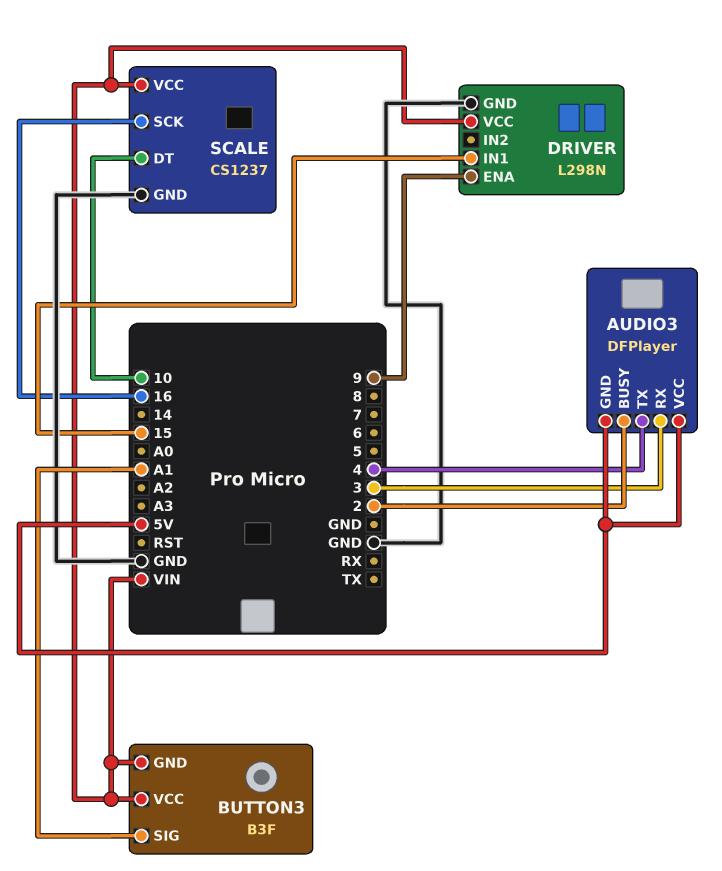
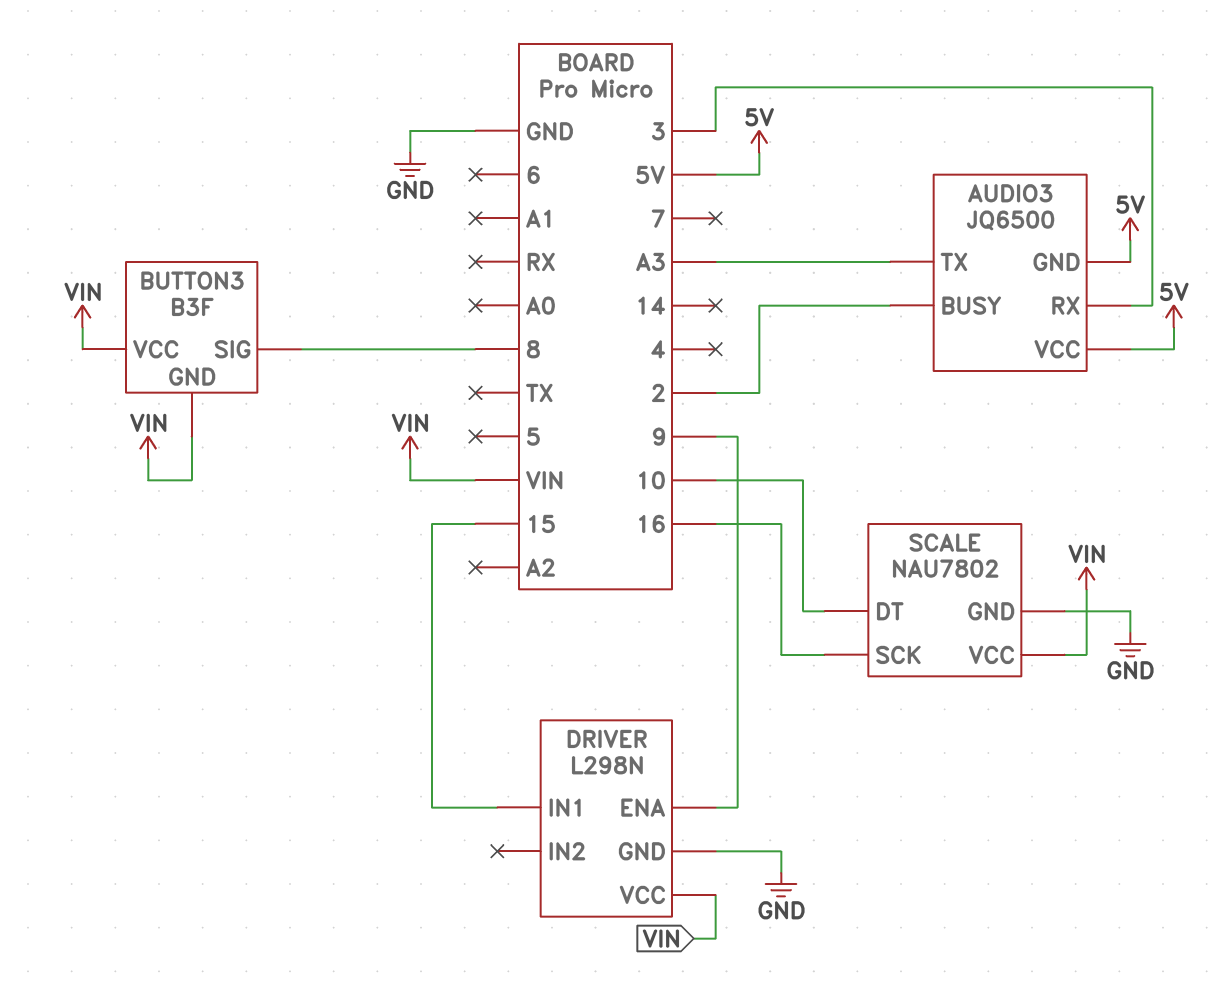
AUDIO3: DFPlayer -> JQ6500
AUDIO3 pin TX: 4 -> A3
BUTTON3 pin SIG: A1 -> 8
SCALE: CS1237 -> NAU7802

